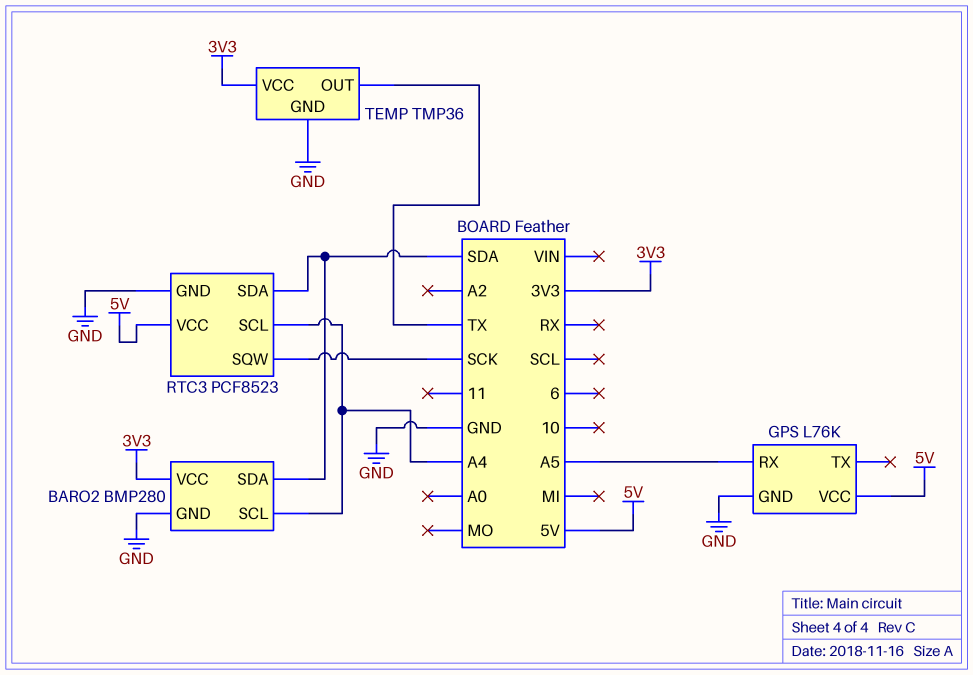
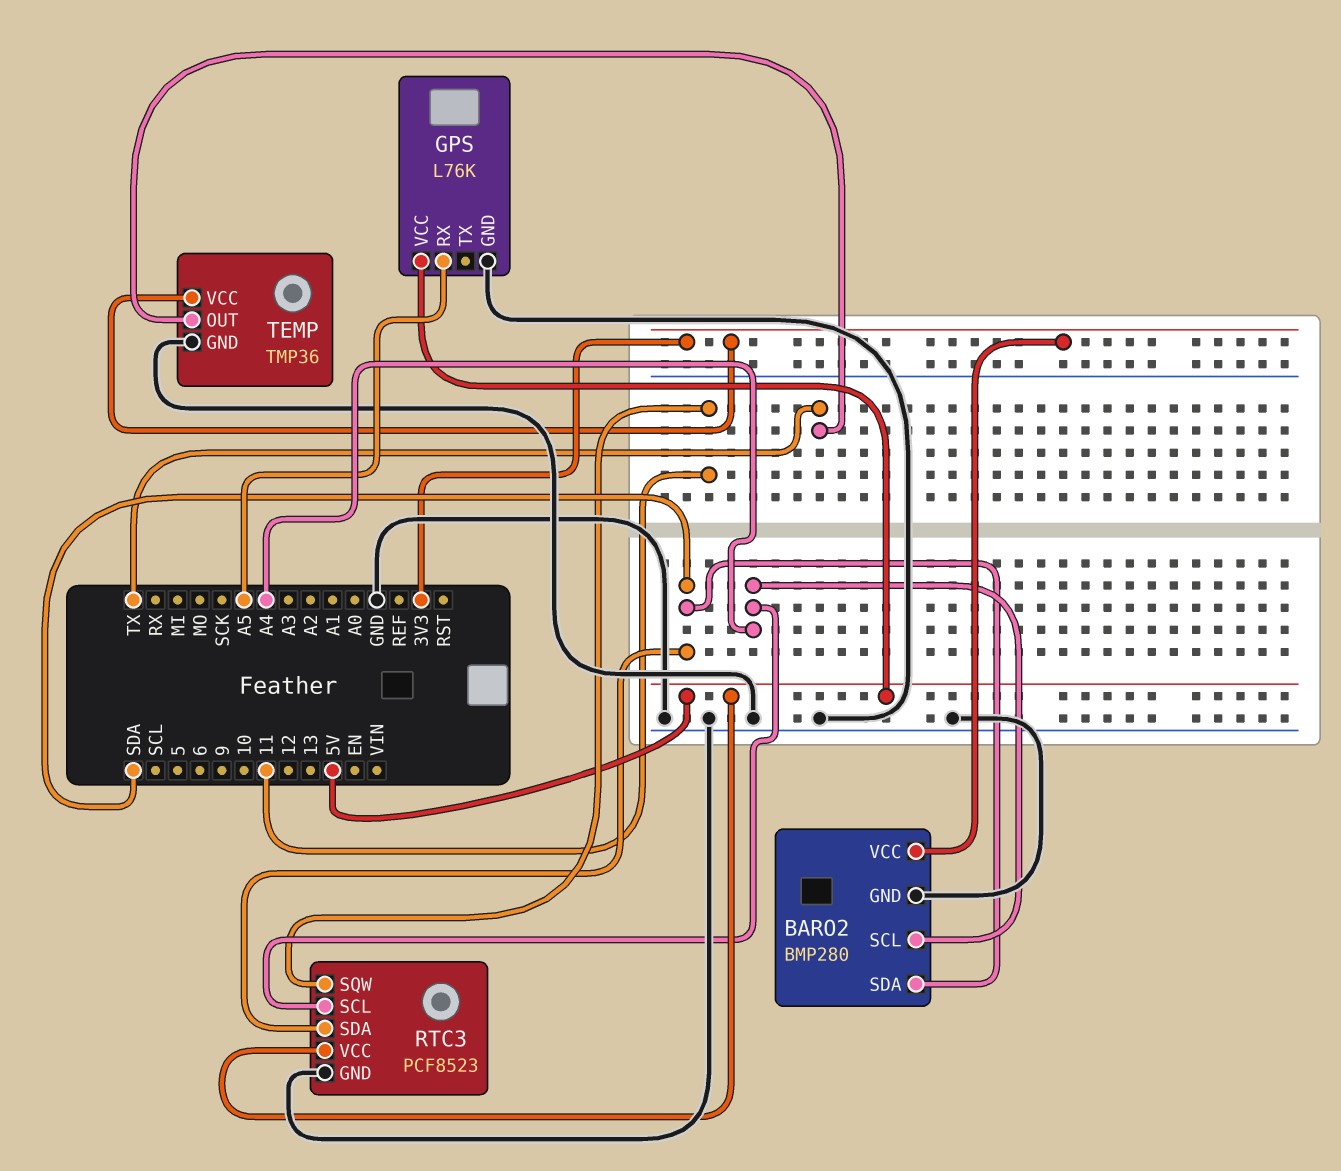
RTC3 pin SQW: SCK -> 11

